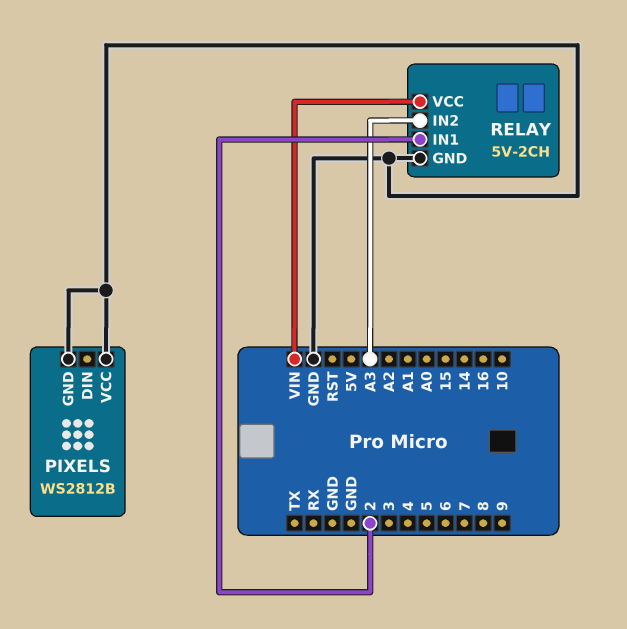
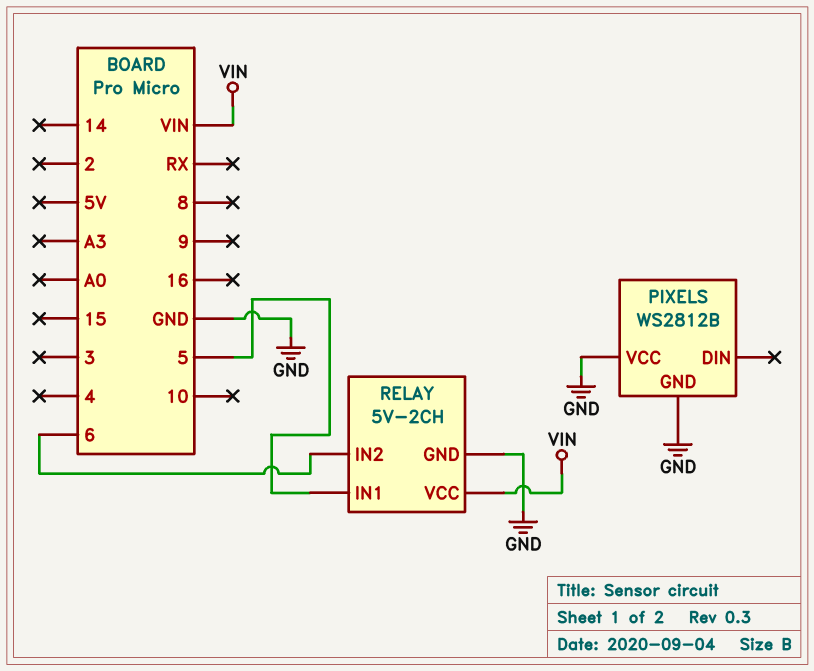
RELAY pin IN1: 2 -> 5
RELAY pin IN2: A3 -> 6

